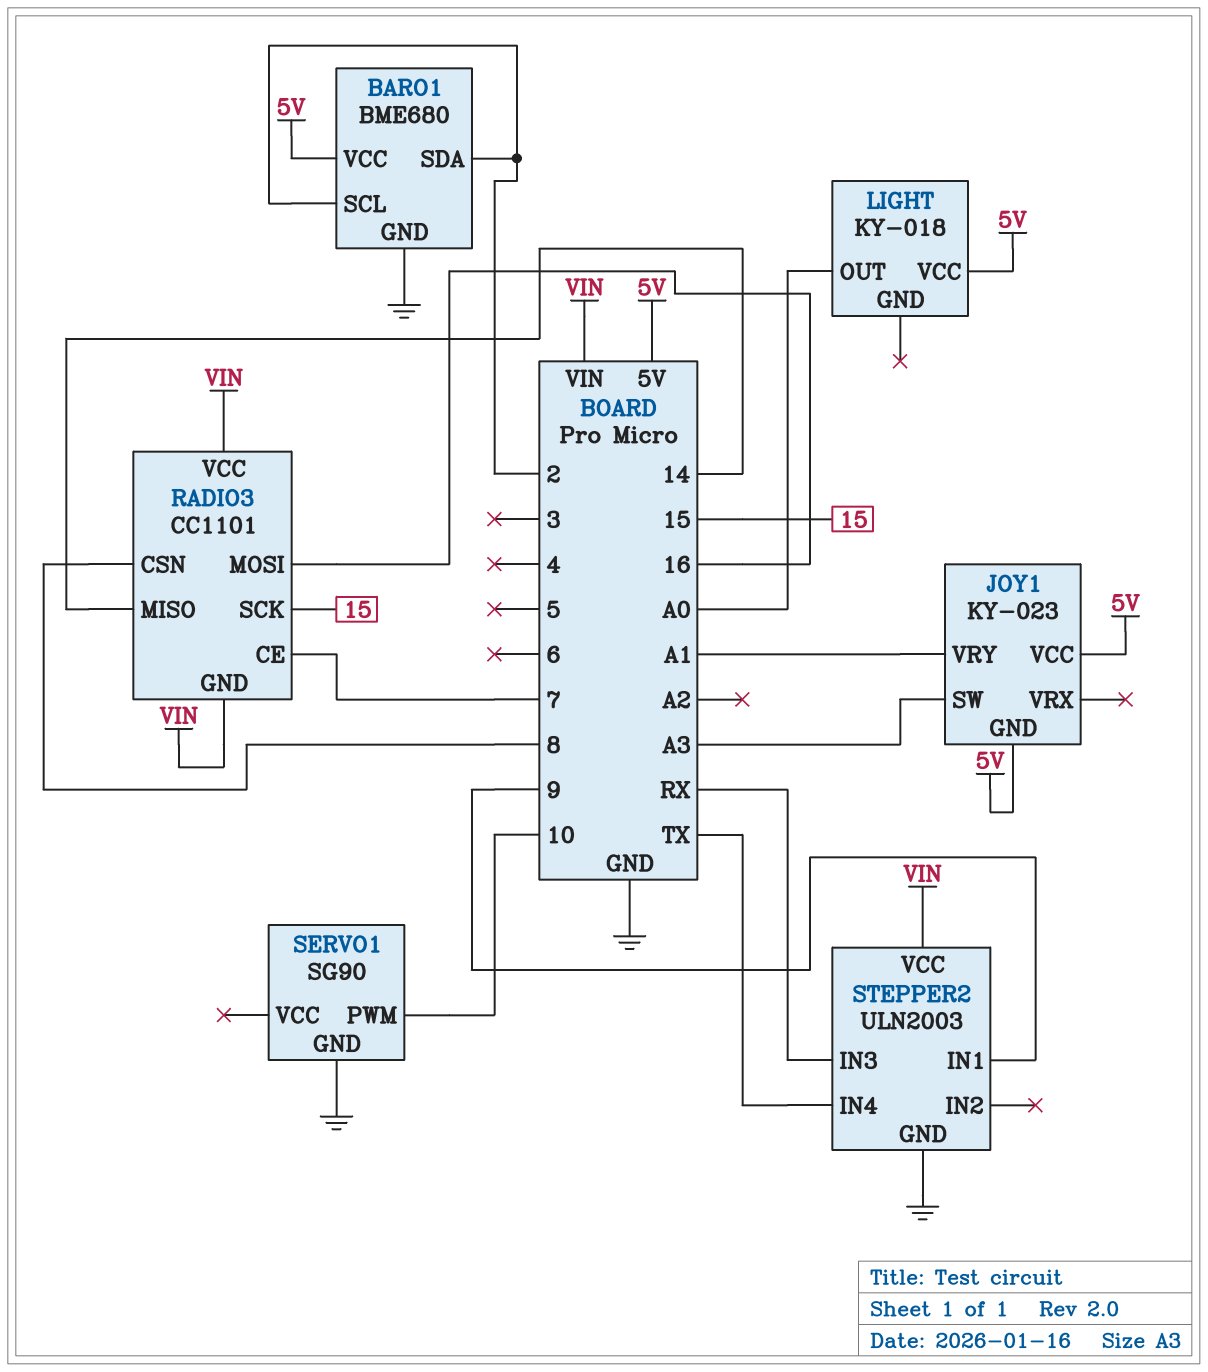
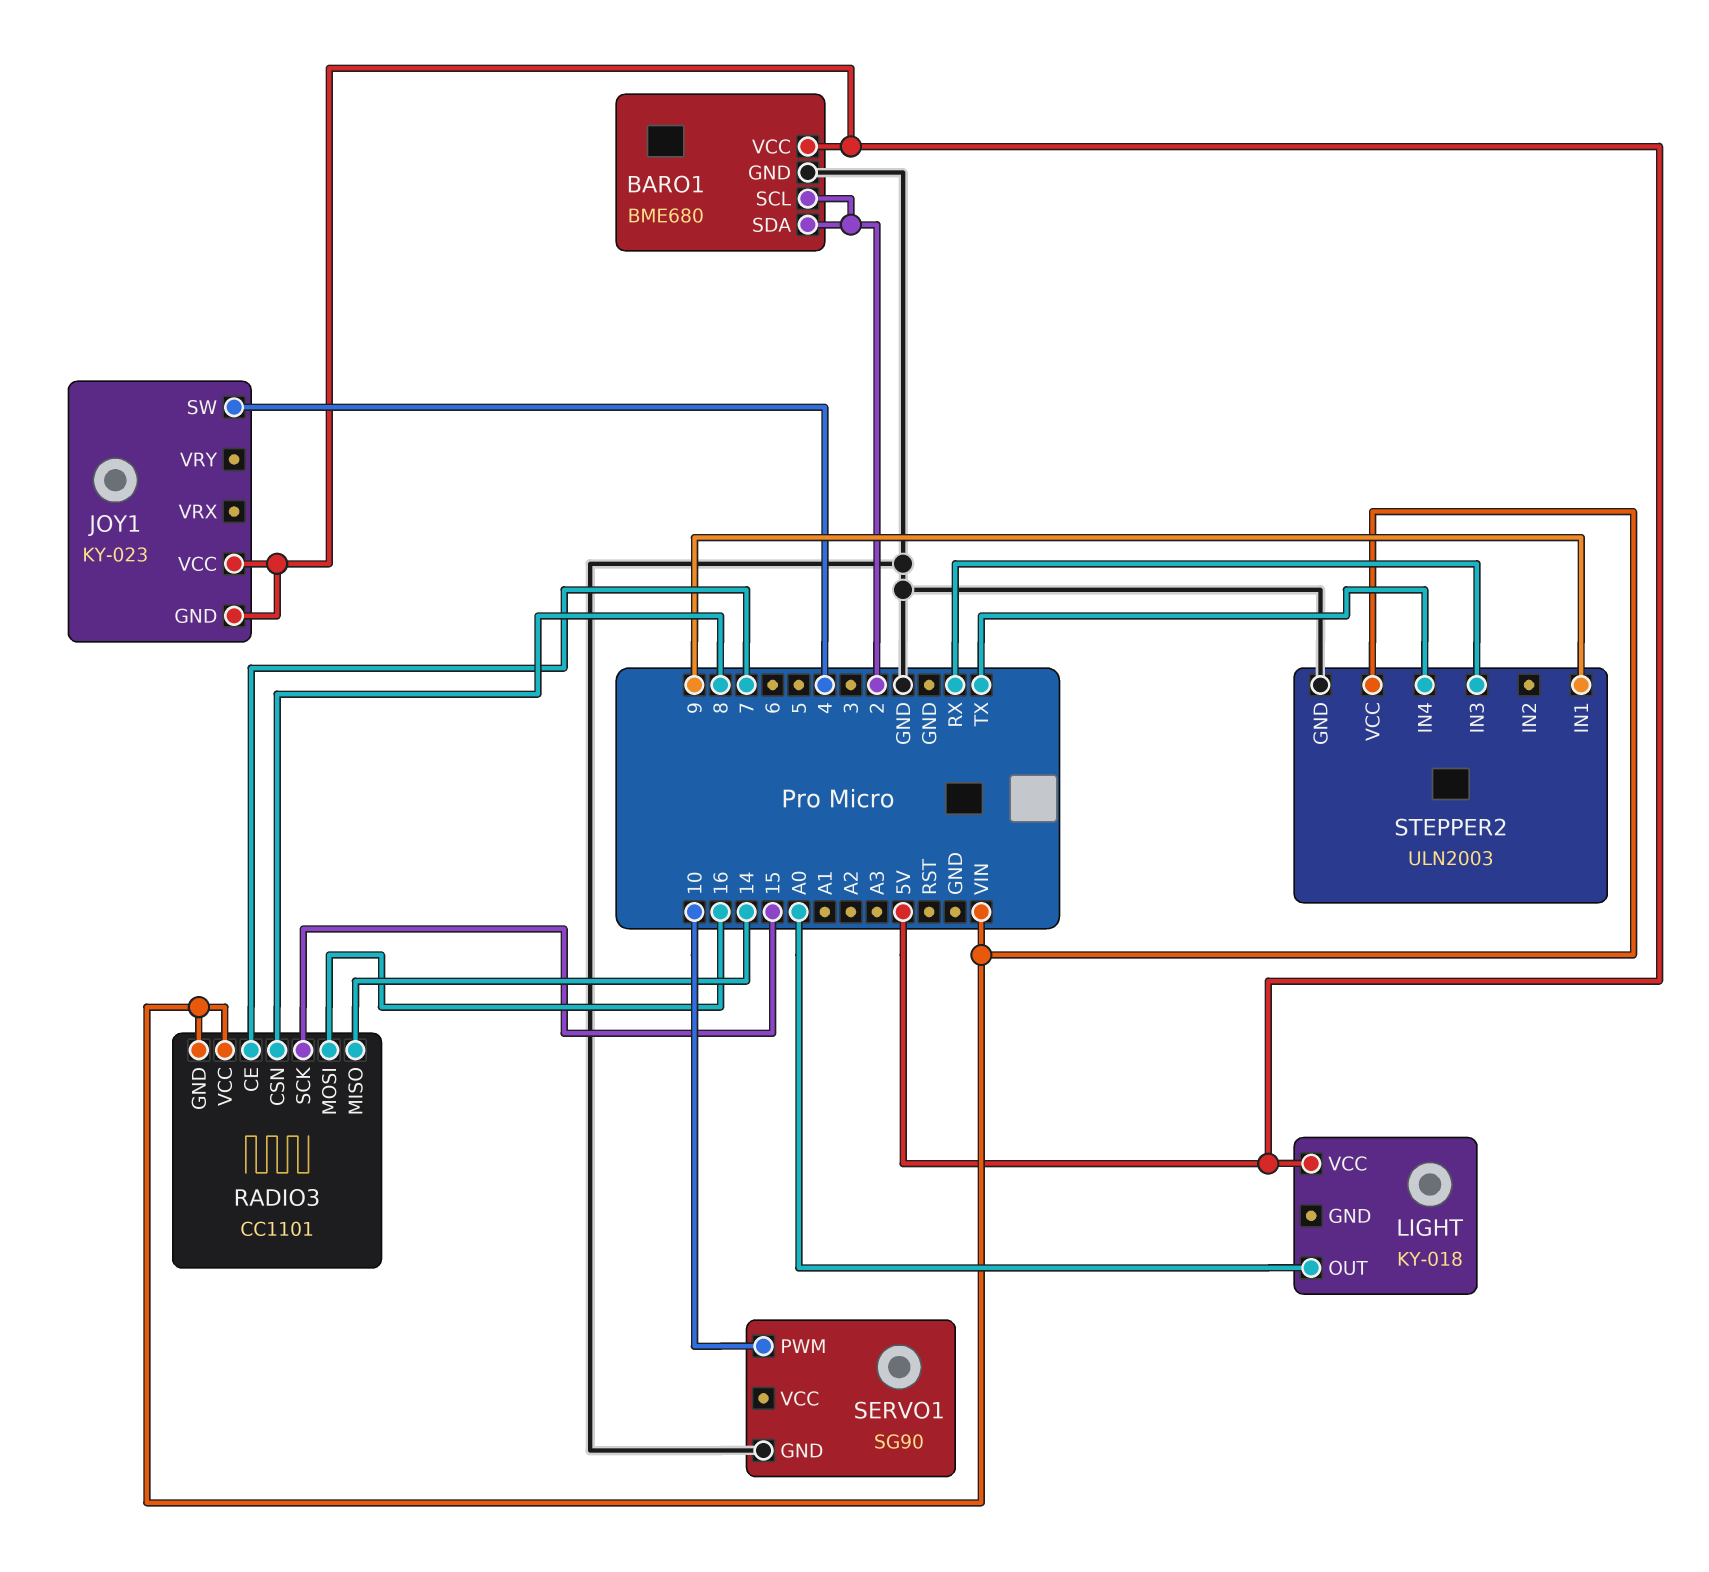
JOY1 pin SW: A3 -> 4
JOY1 pin VRY: A1 -> none

